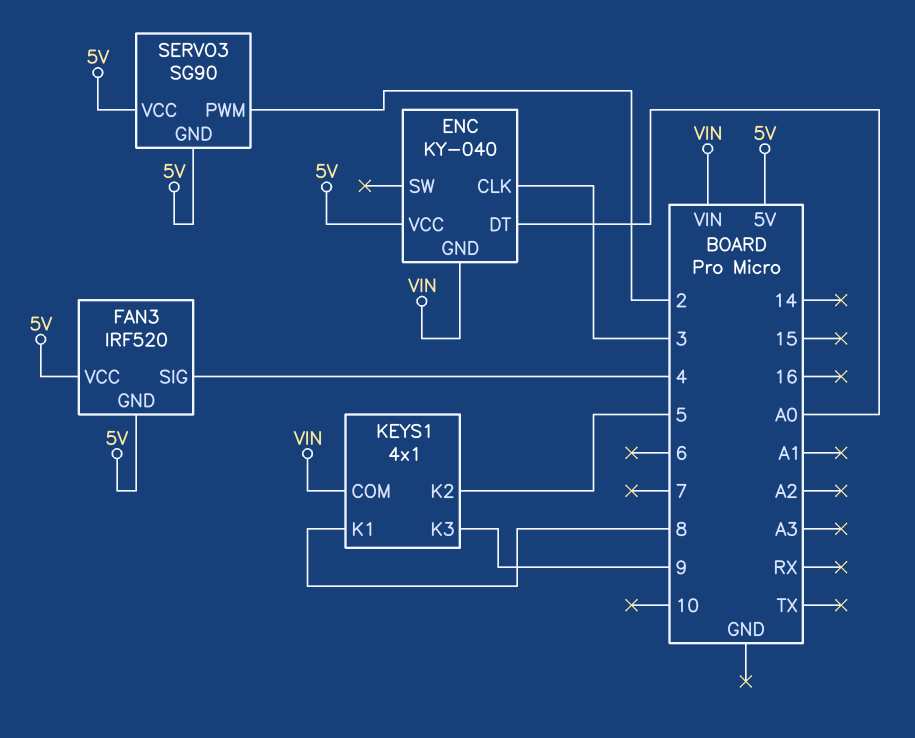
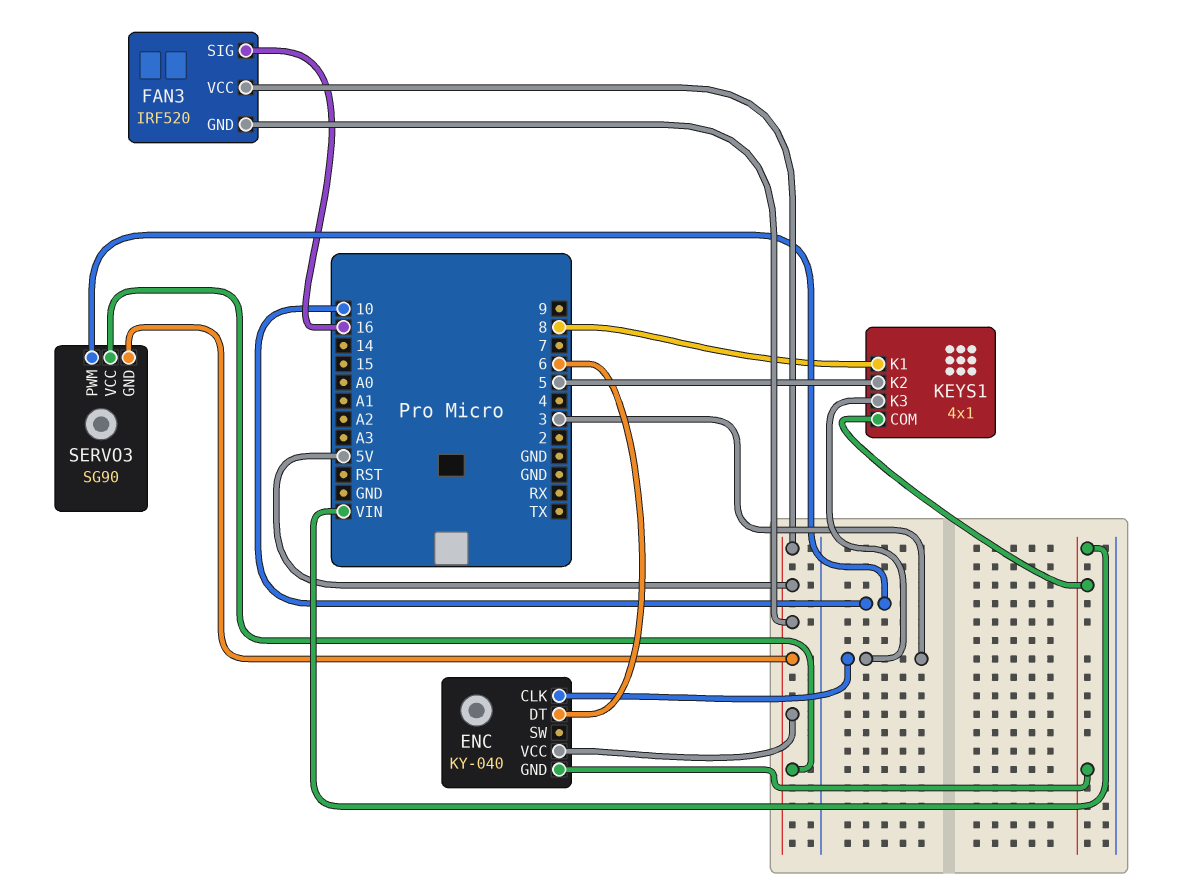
ENC pin DT: A0 -> 6
FAN3 pin SIG: 4 -> 16
KEYS1 pin K3: 9 -> 3
SERVO3 pin PWM: 2 -> 10

